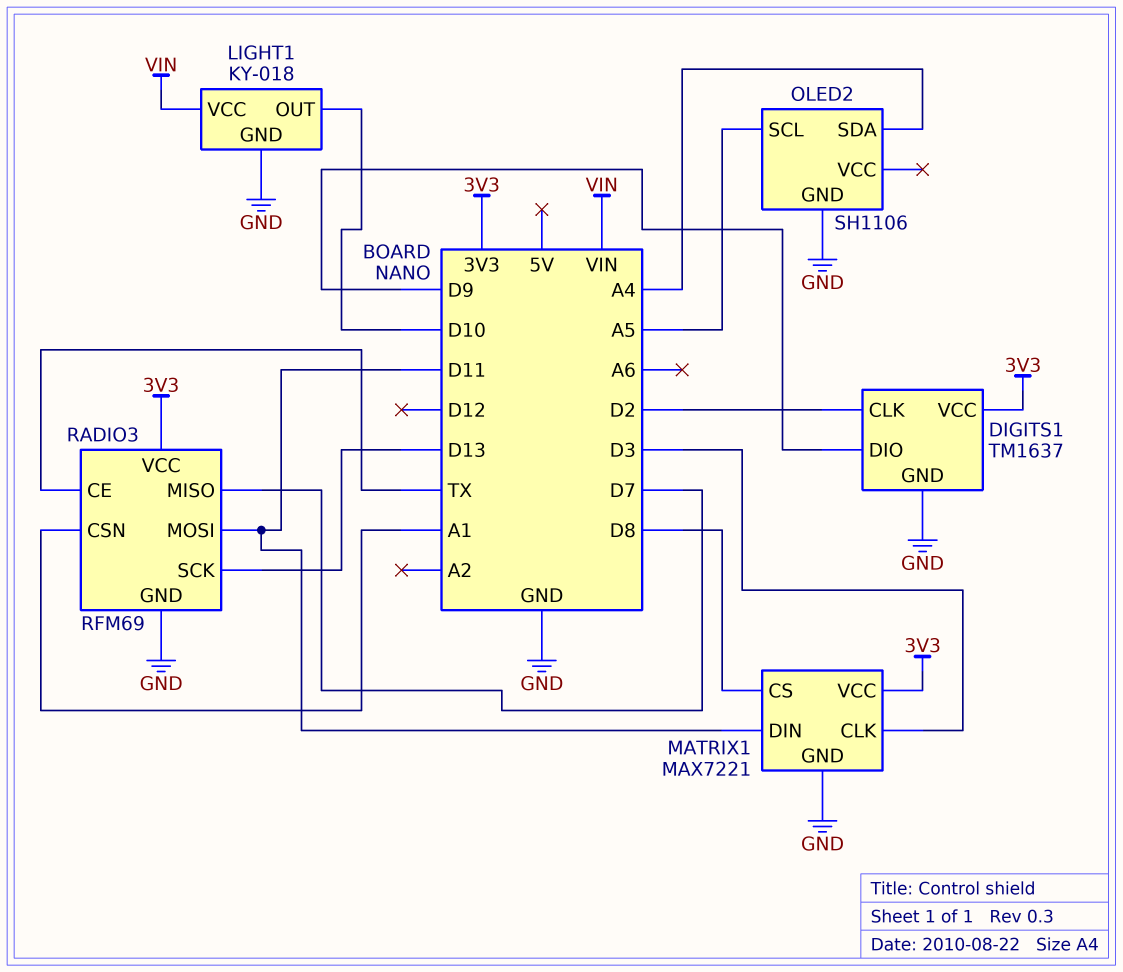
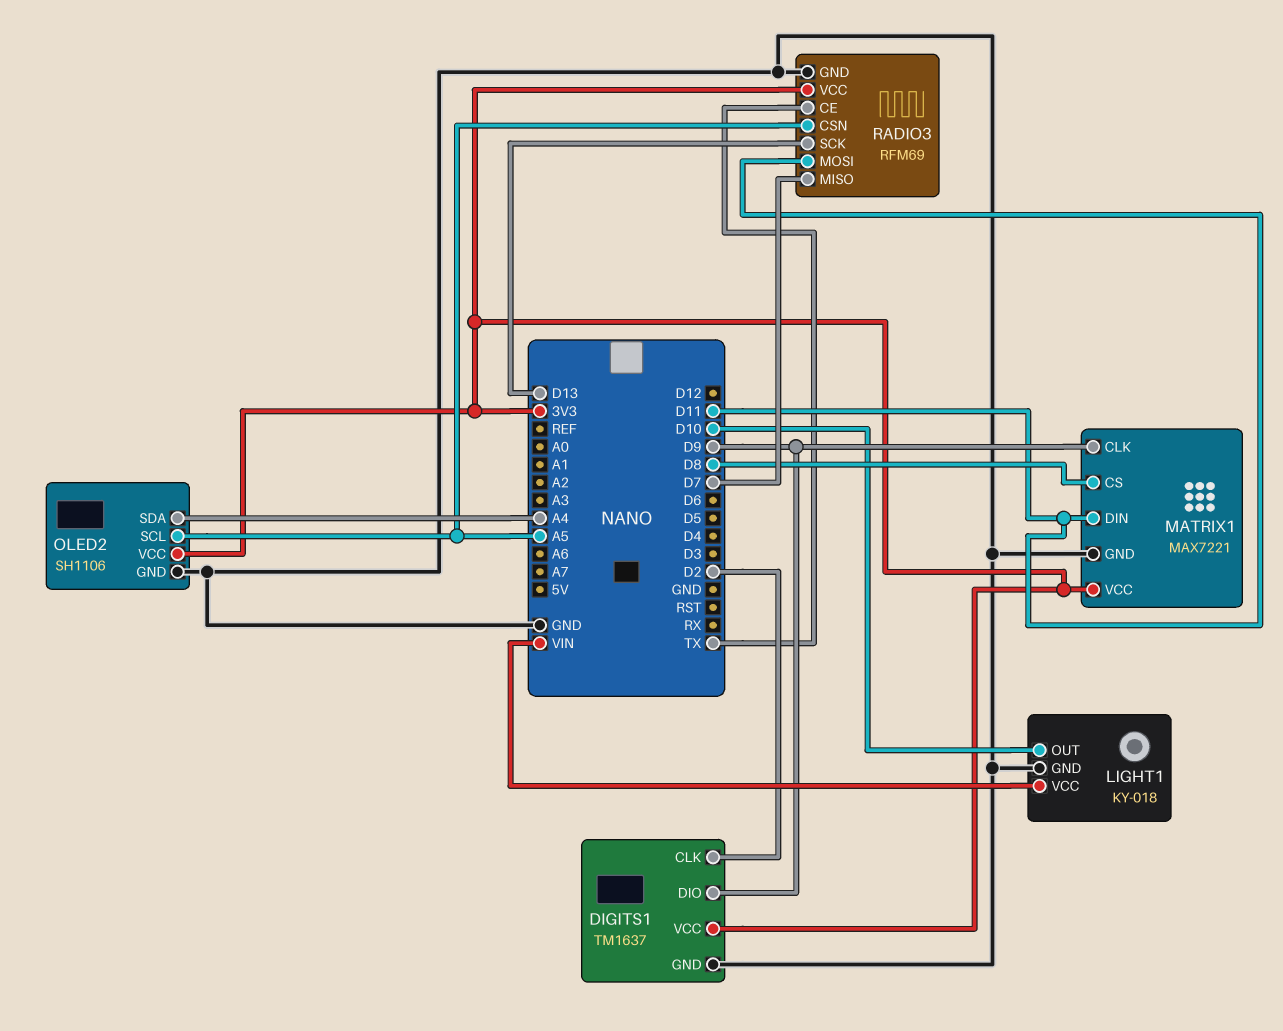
MATRIX1 pin CLK: D3 -> D9
OLED2 pin VCC: none -> 3V3
RADIO3 pin CSN: A1 -> A5

